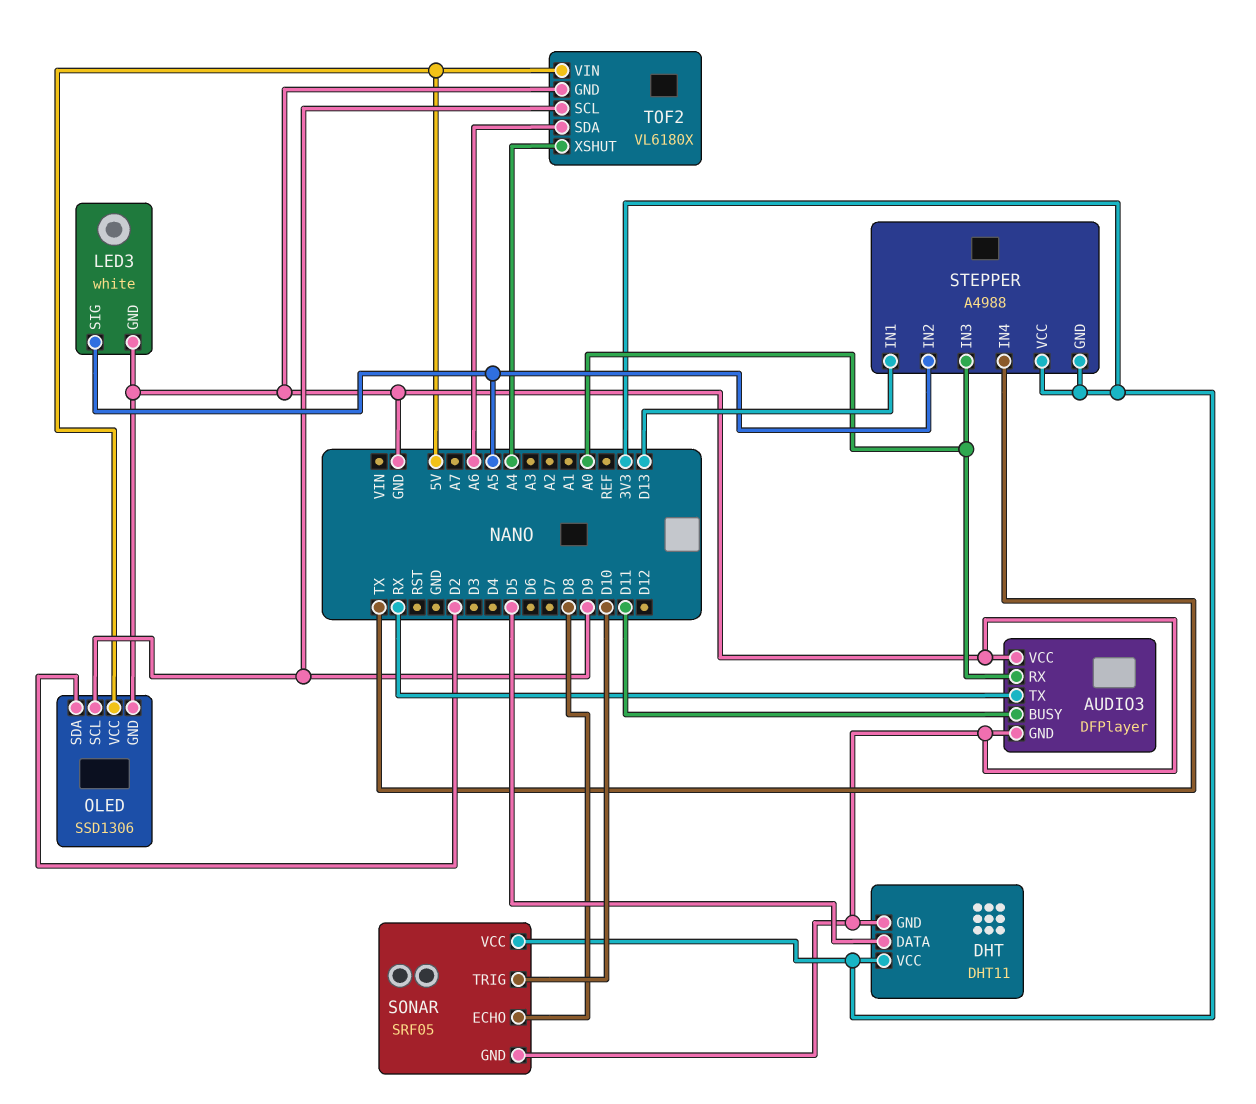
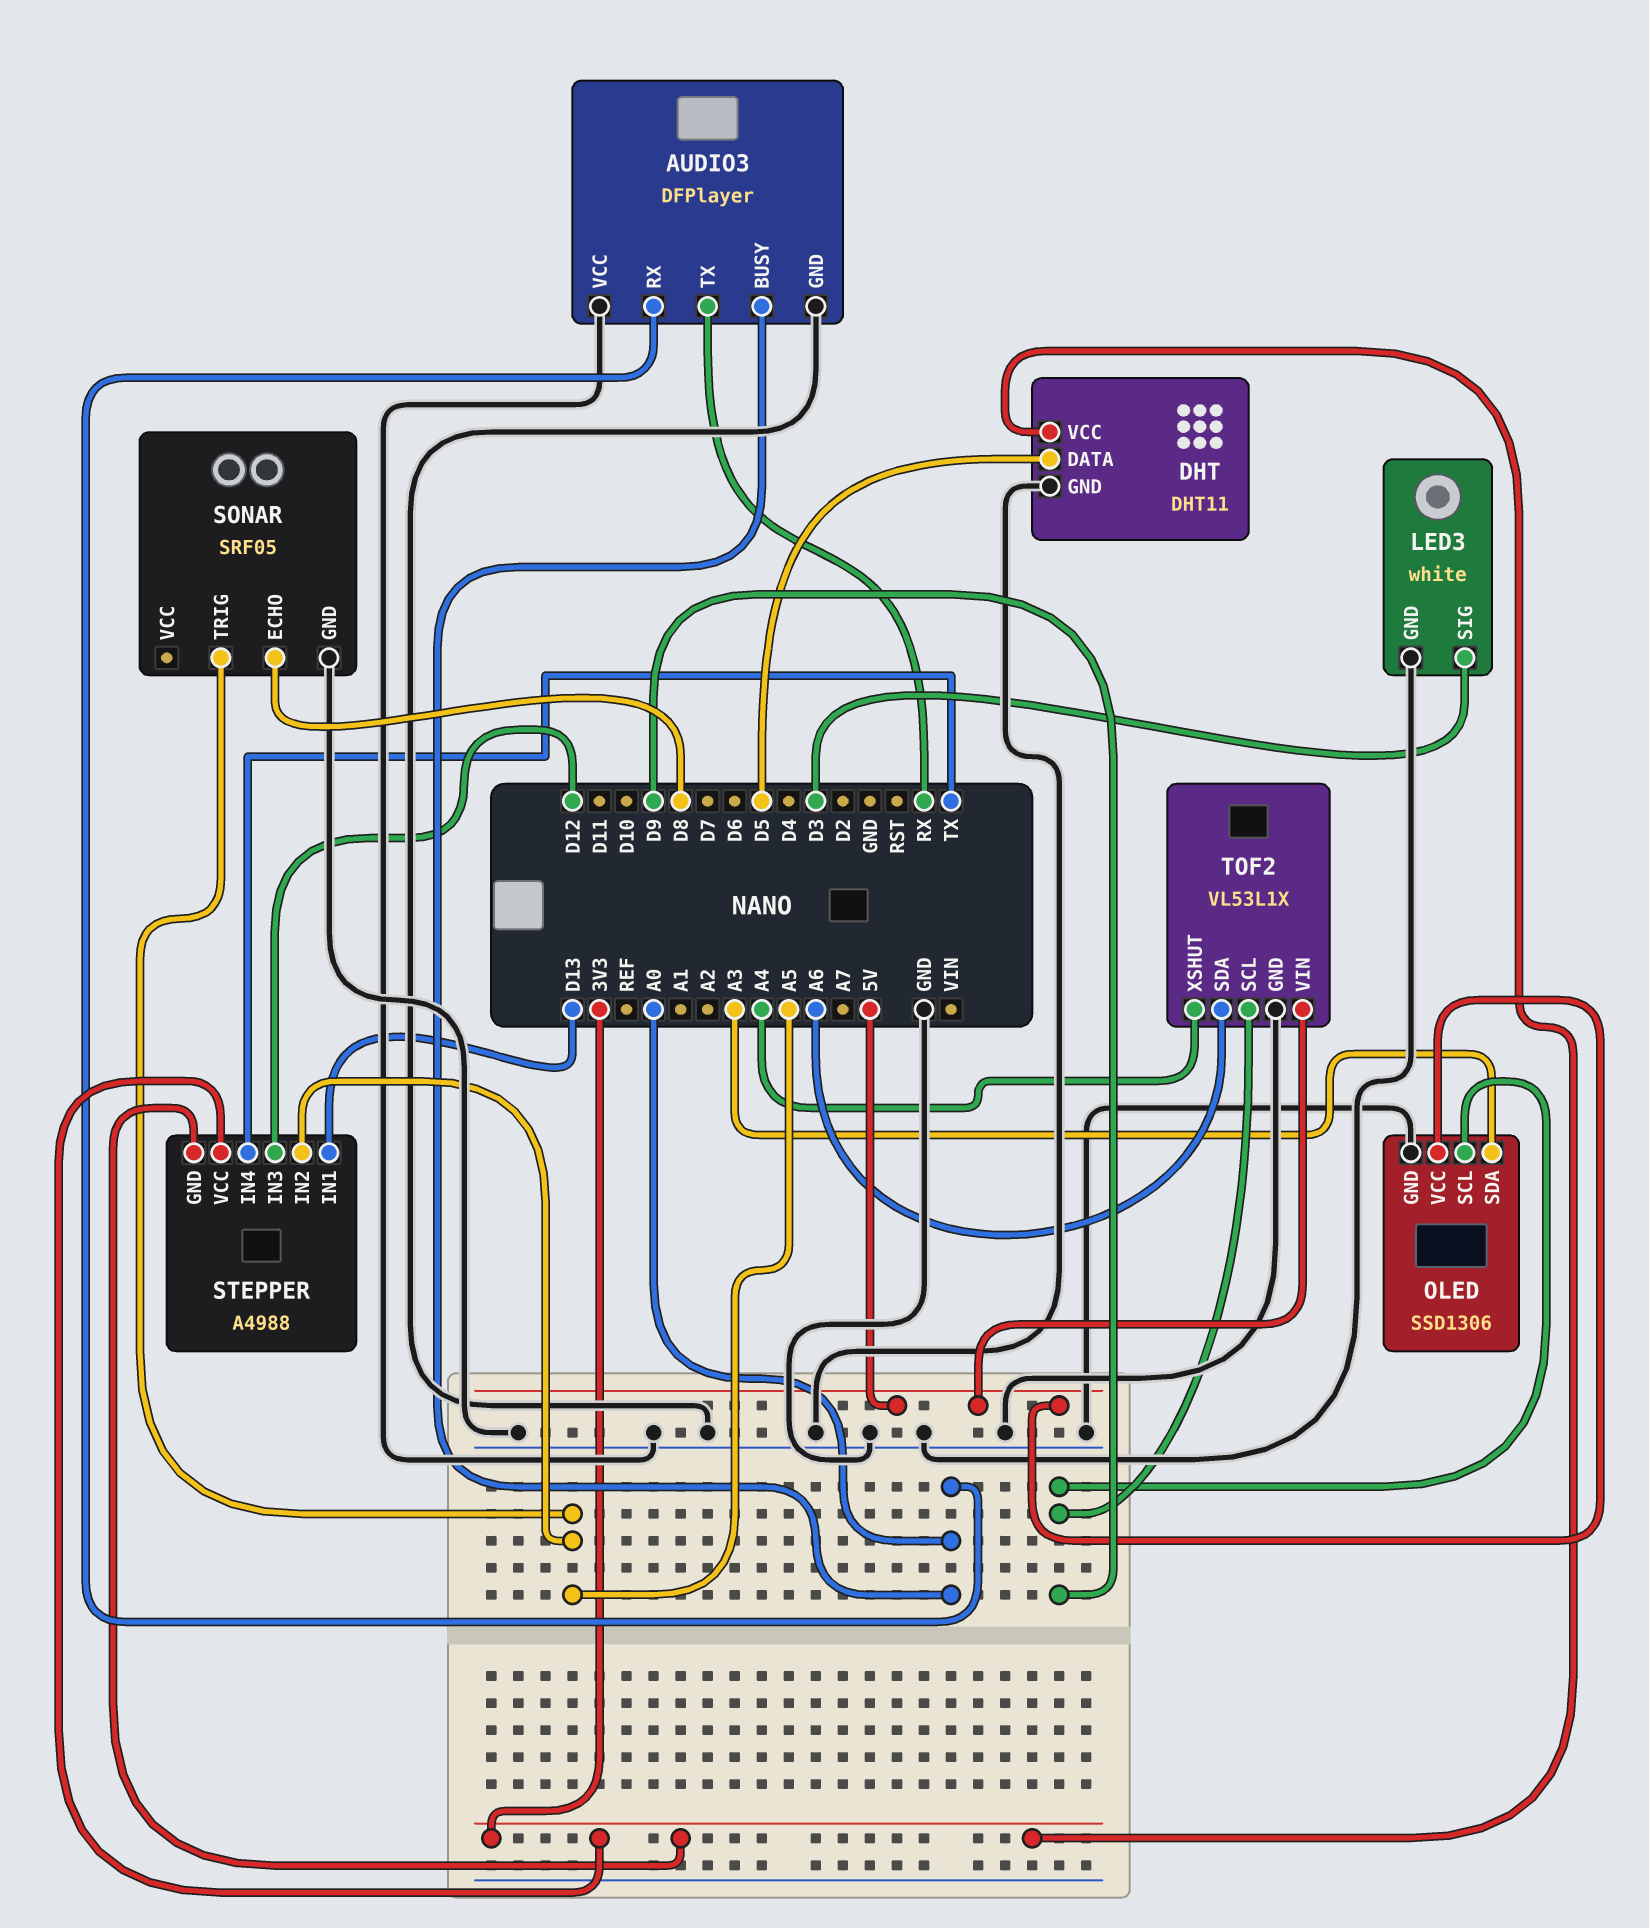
AUDIO3 pin BUSY: D11 -> A0
LED3 pin SIG: A5 -> D3
OLED pin SDA: D2 -> A3
SONAR pin TRIG: D10 -> A5
SONAR pin VCC: 3V3 -> none
STEPPER pin IN3: A0 -> D12
TOF2: VL6180X -> VL53L1X

